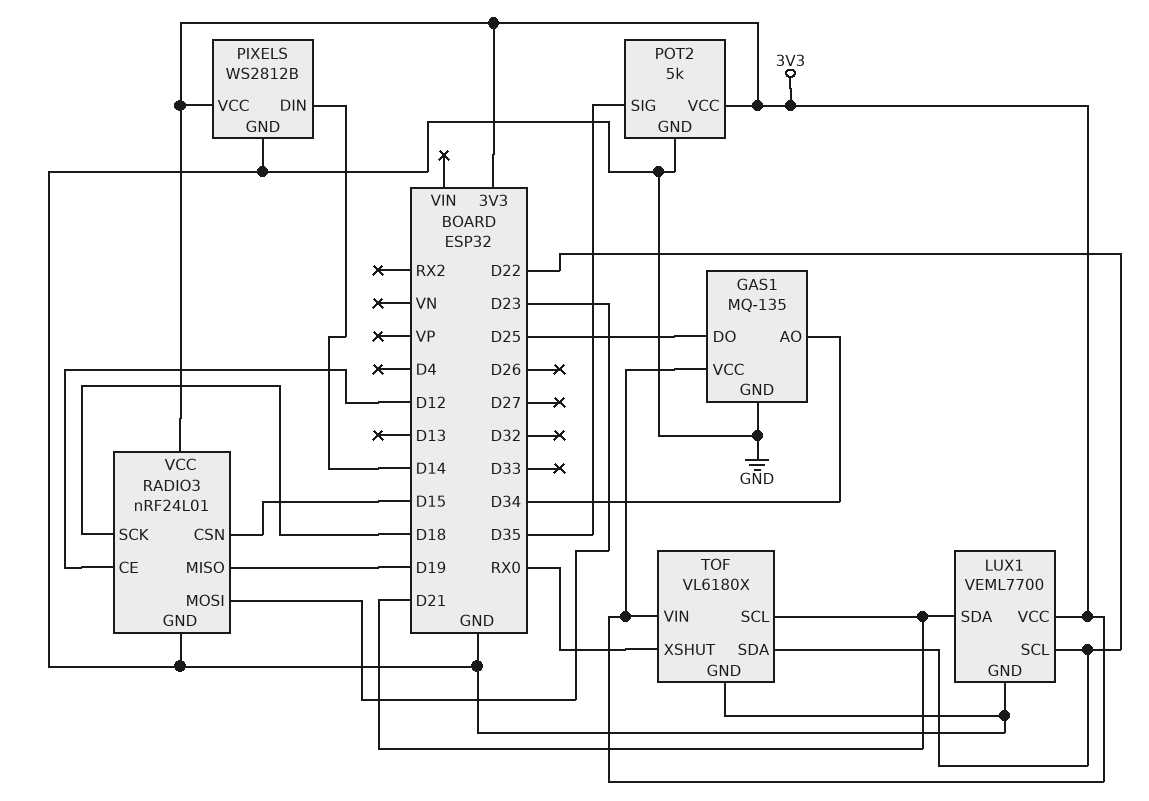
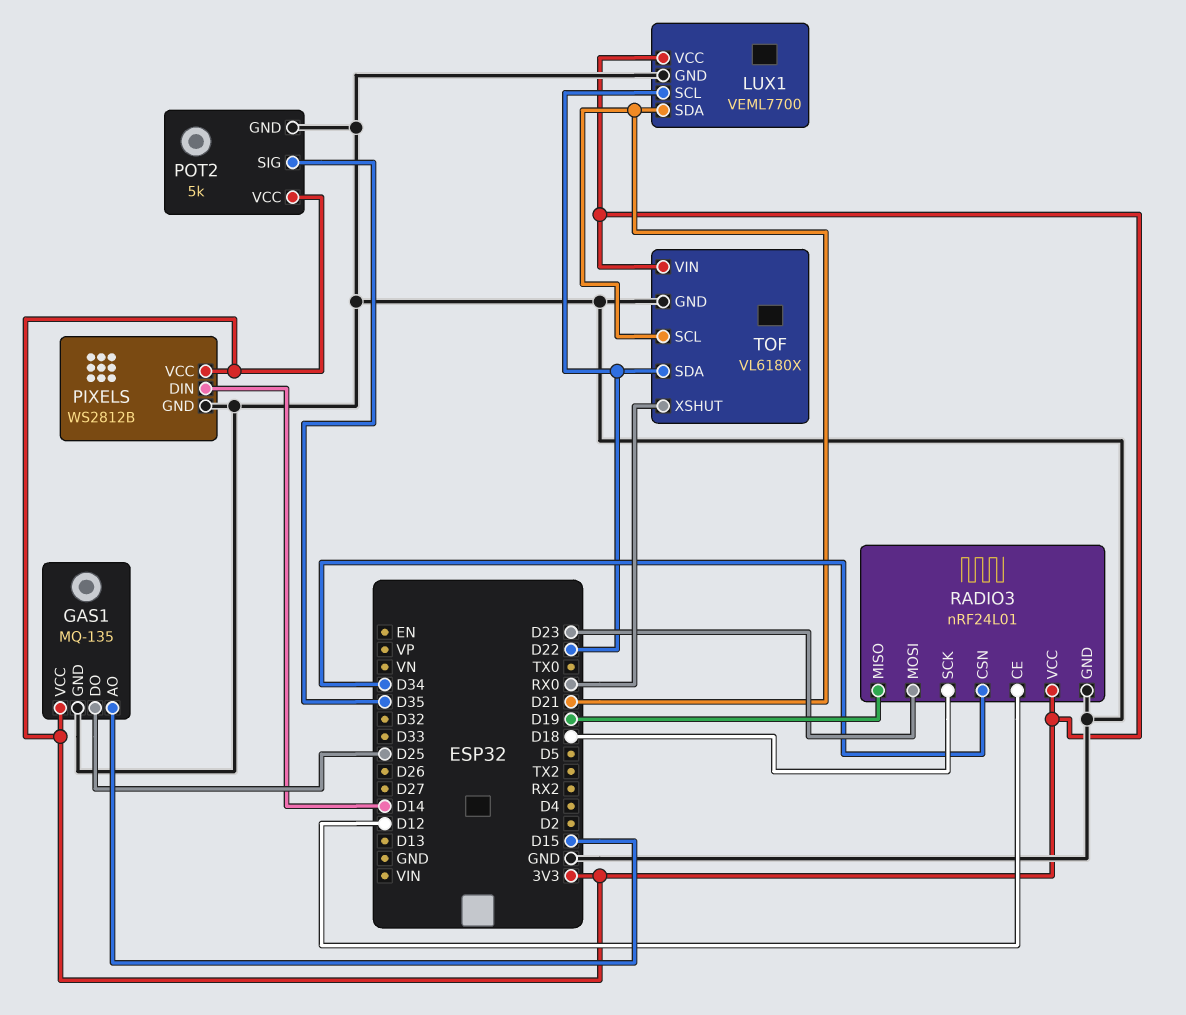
GAS1 pin AO: D34 -> D15
RADIO3 pin CSN: D15 -> D34

